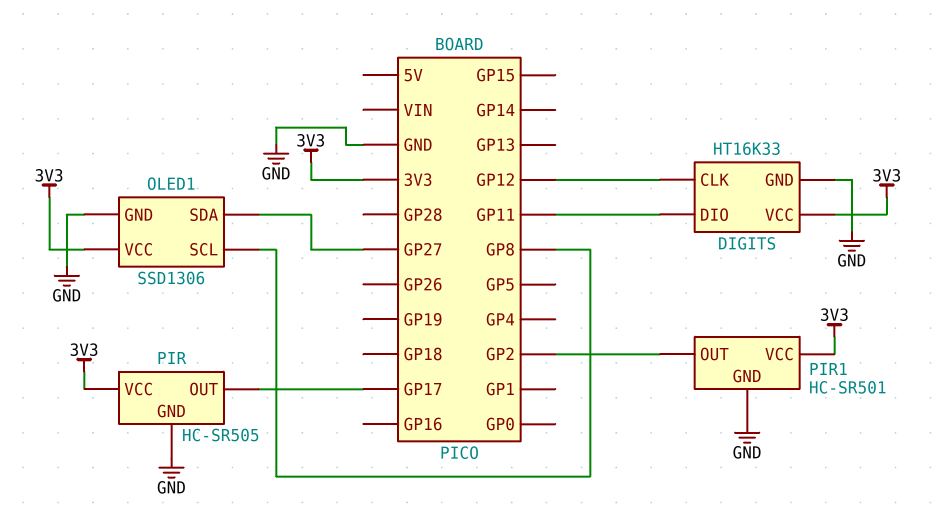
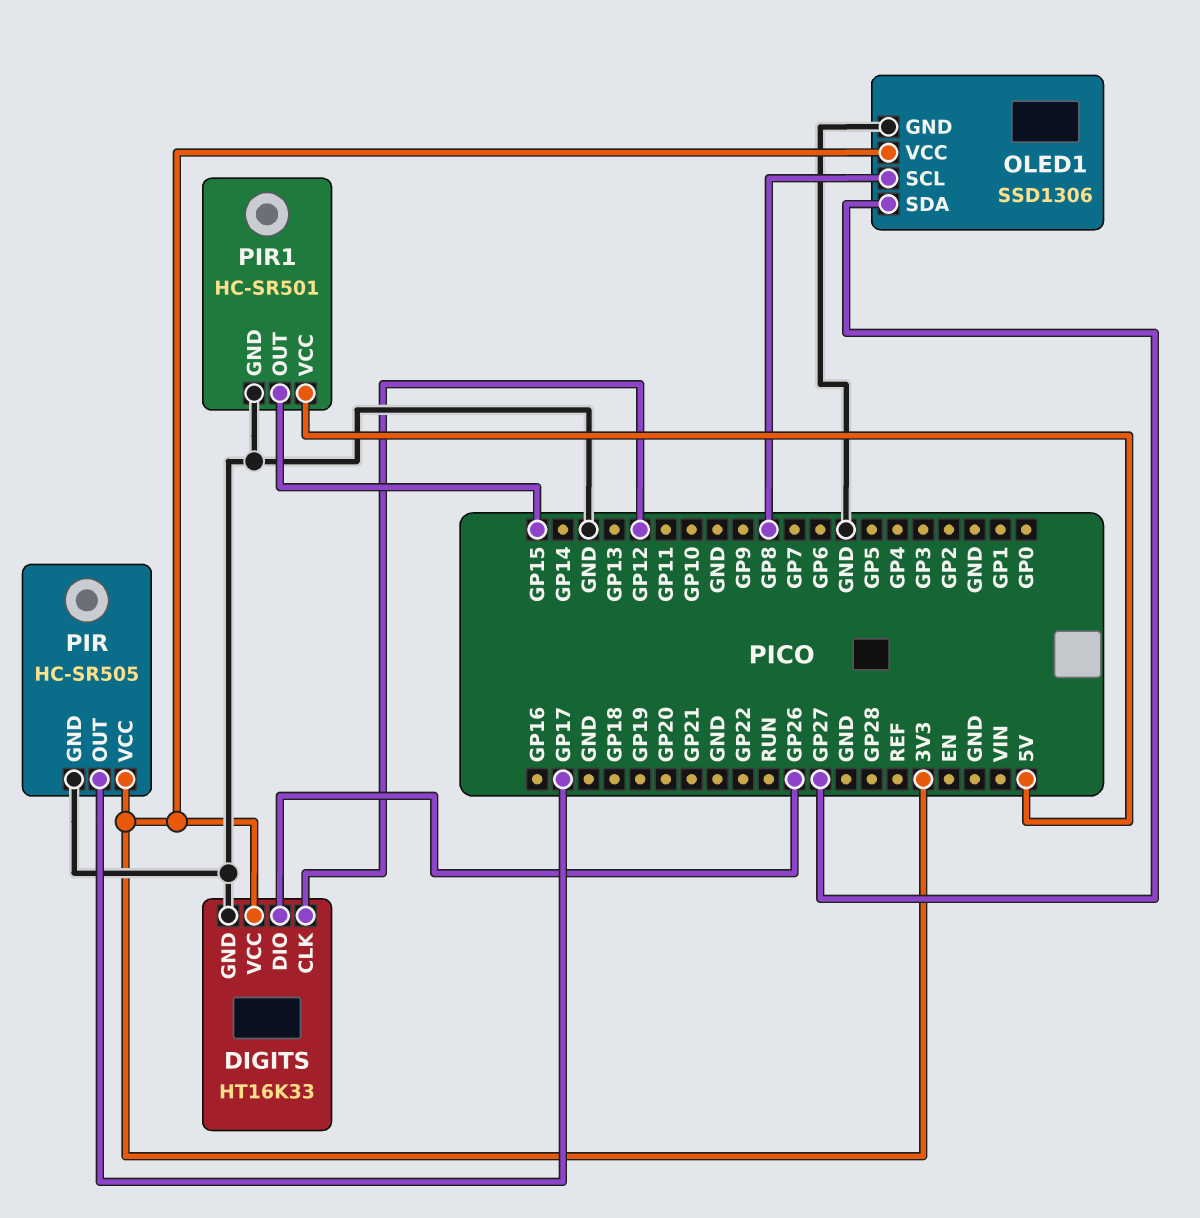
DIGITS pin DIO: GP11 -> GP26
PIR1 pin OUT: GP2 -> GP15
PIR1 pin VCC: 3V3 -> 5V

